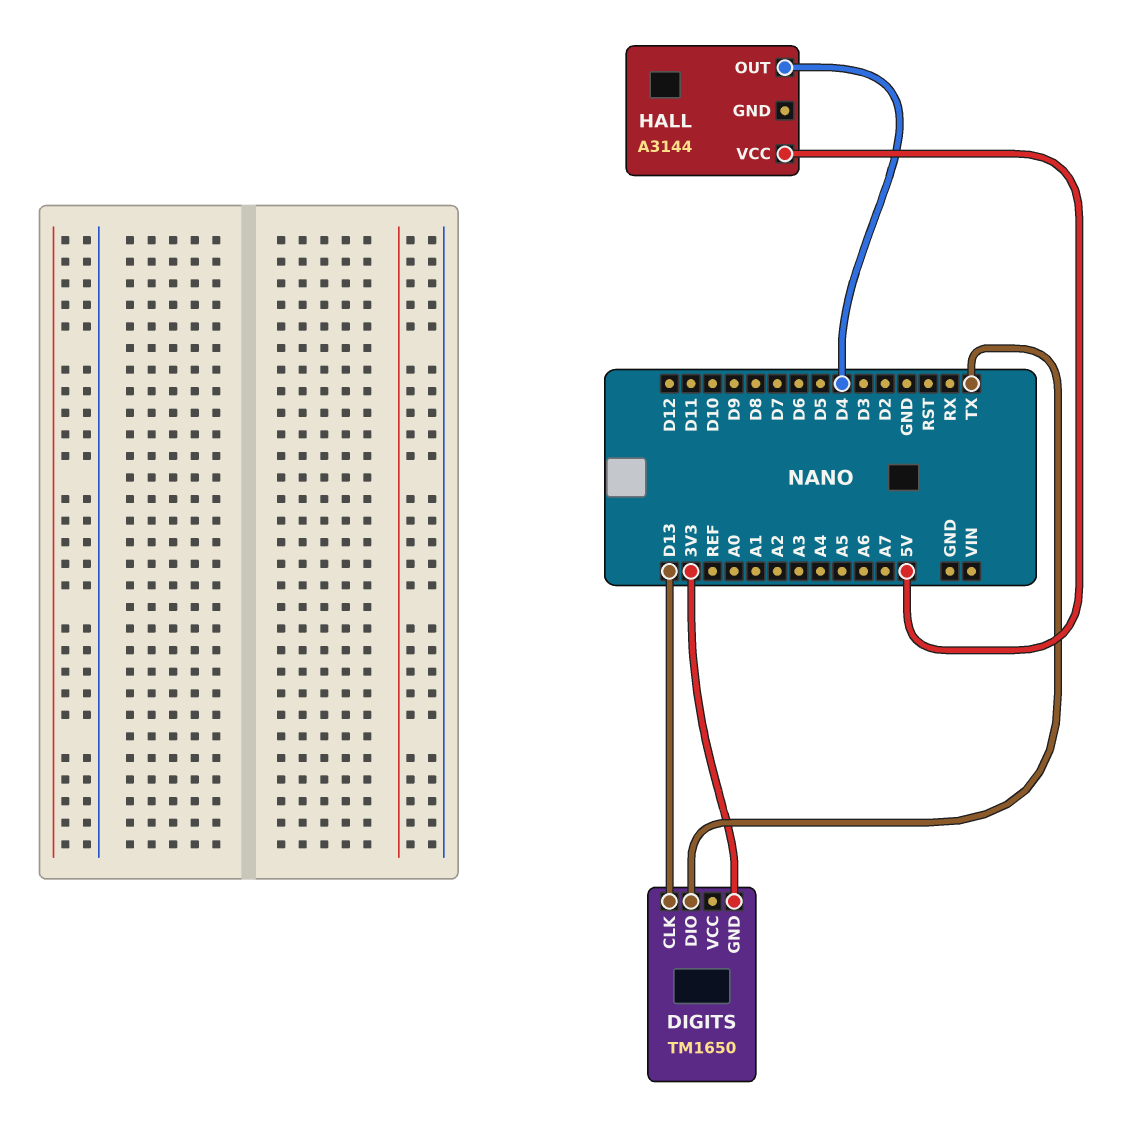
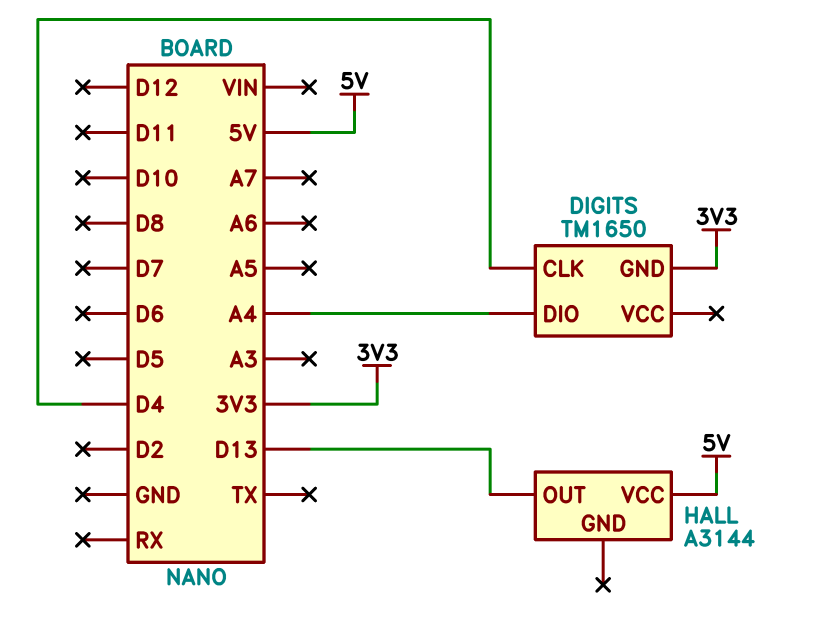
DIGITS pin CLK: D13 -> D4
DIGITS pin DIO: TX -> A4
HALL pin OUT: D4 -> D13

